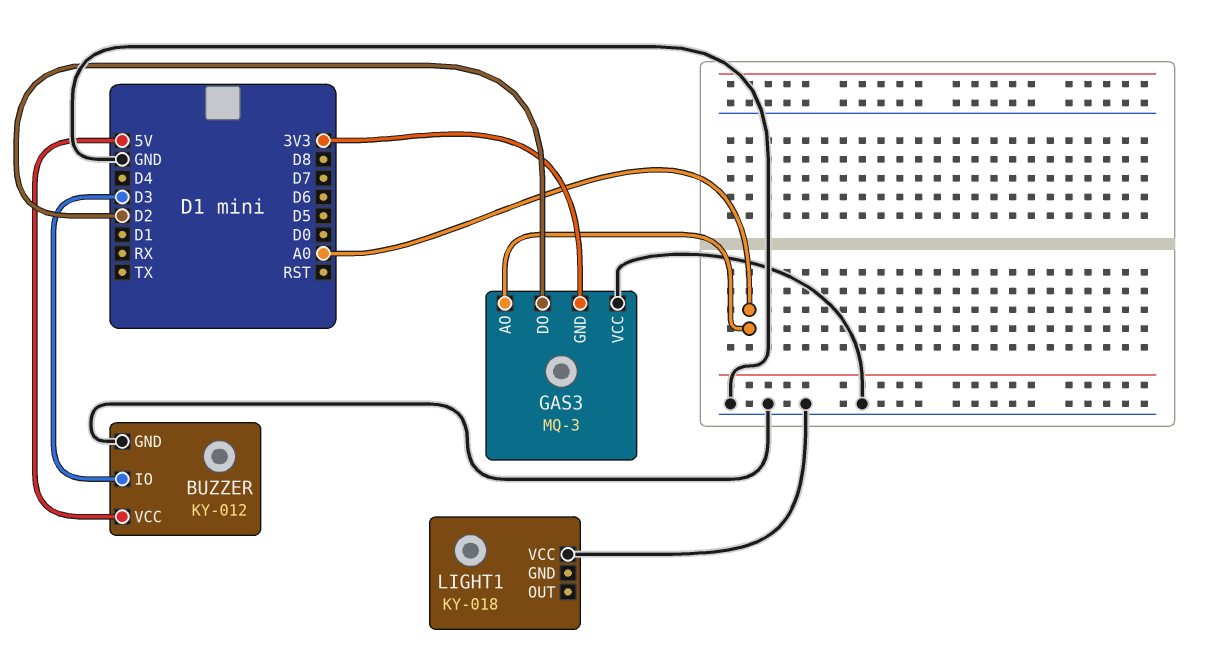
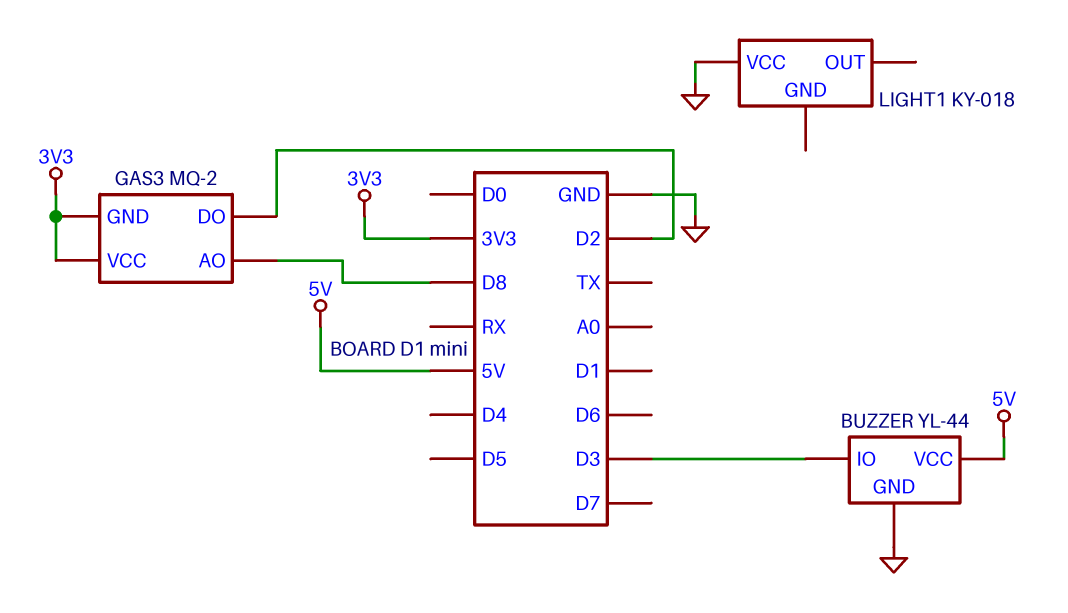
BUZZER: KY-012 -> YL-44
GAS3: MQ-3 -> MQ-2
GAS3 pin AO: A0 -> D8
GAS3 pin VCC: GND -> 3V3

